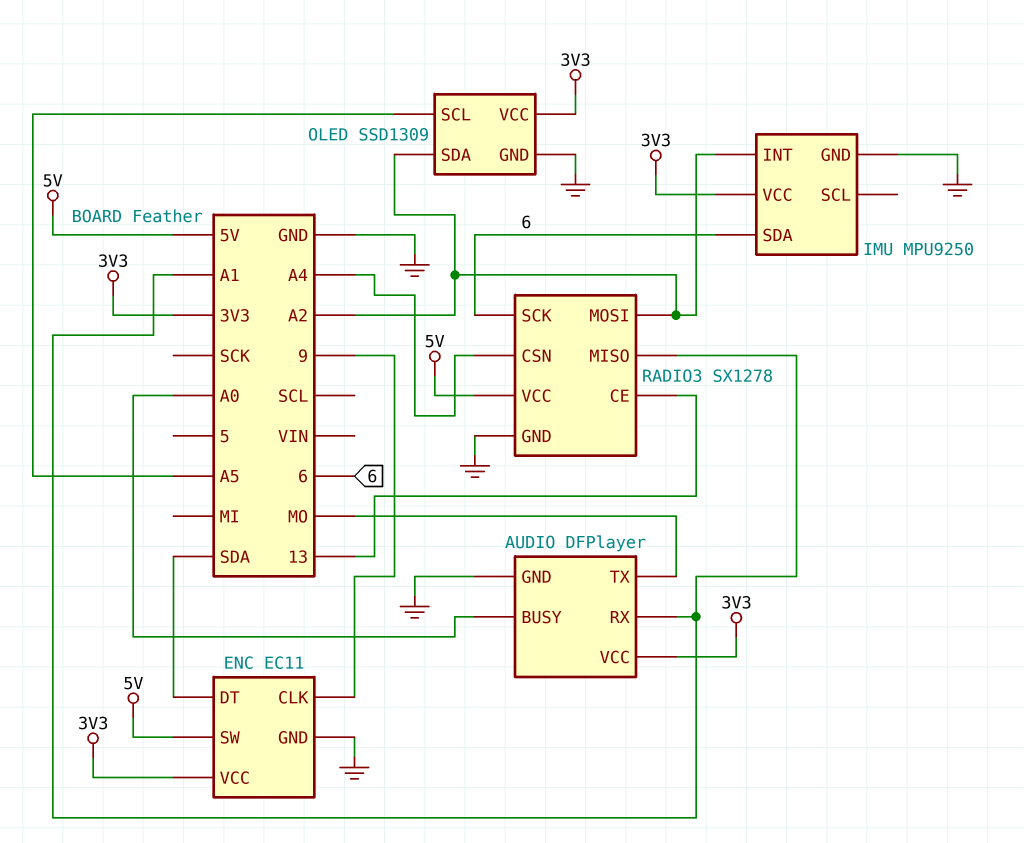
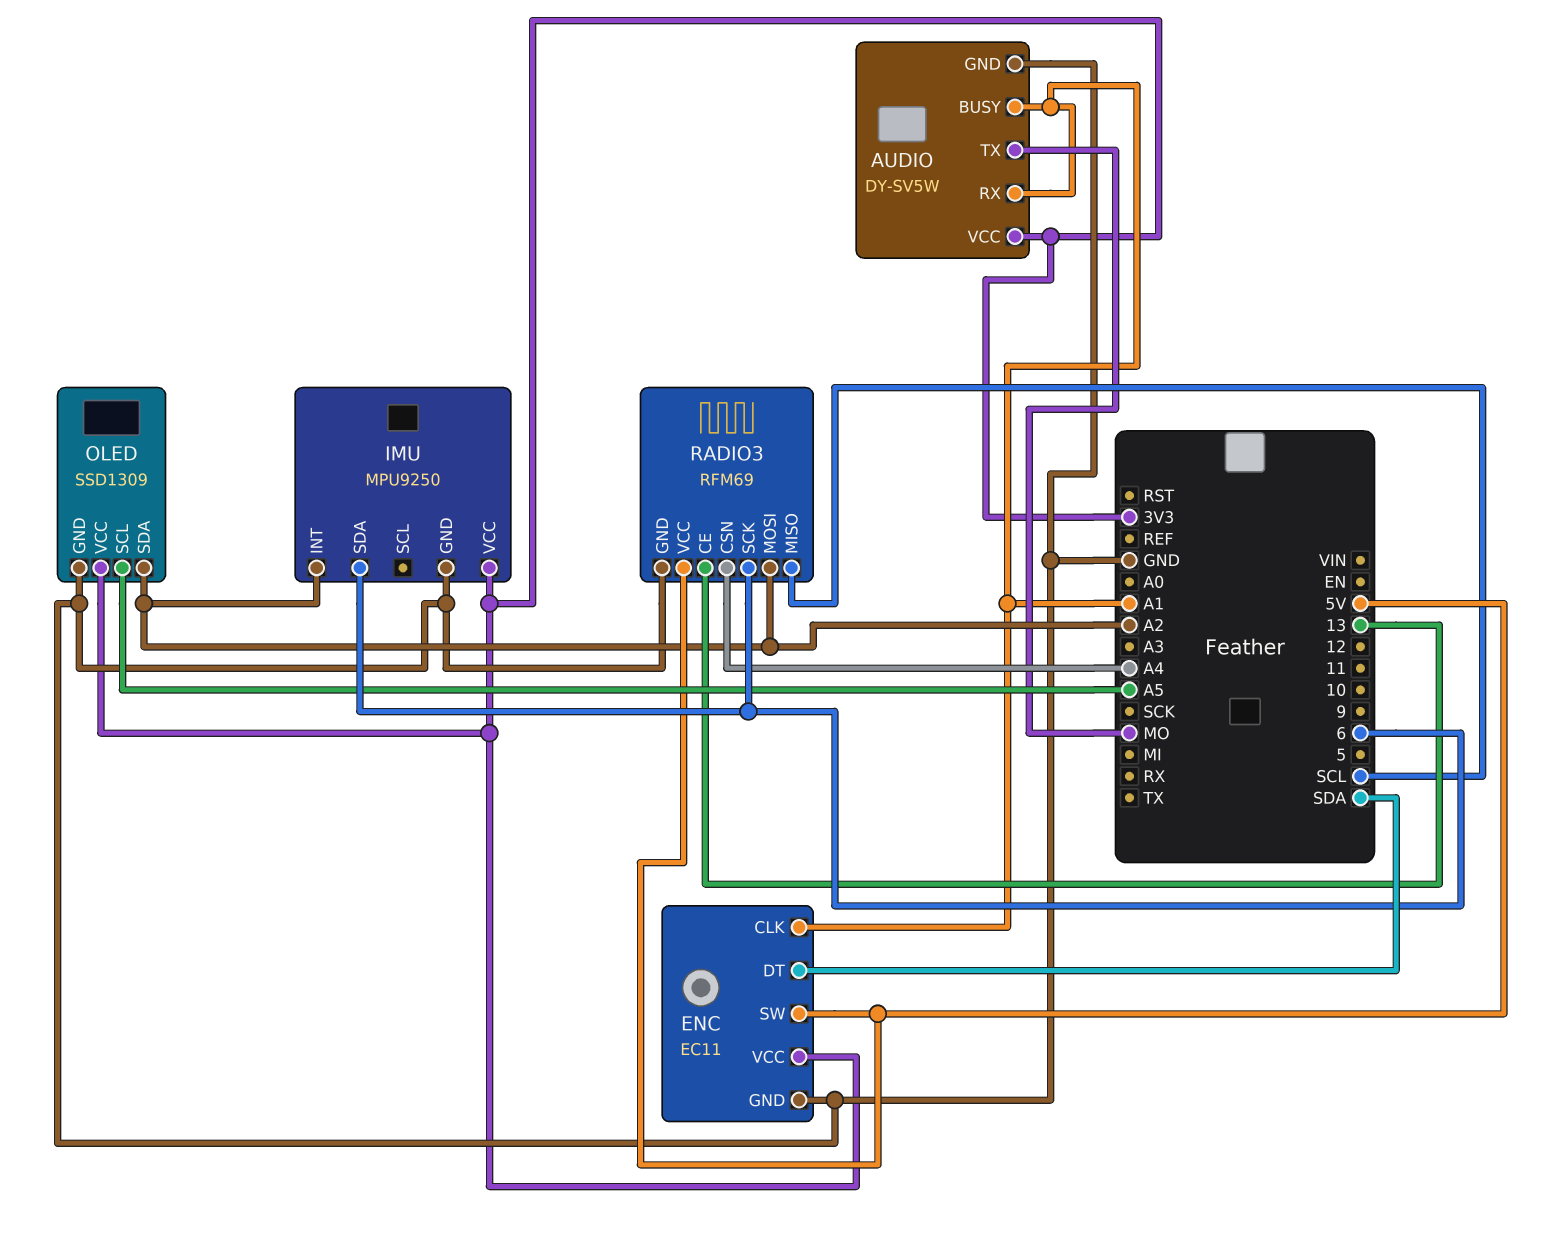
AUDIO: DFPlayer -> DY-SV5W
AUDIO pin BUSY: A0 -> A1
ENC pin CLK: 9 -> A1
RADIO3: SX1278 -> RFM69
RADIO3 pin MISO: A1 -> SCL

